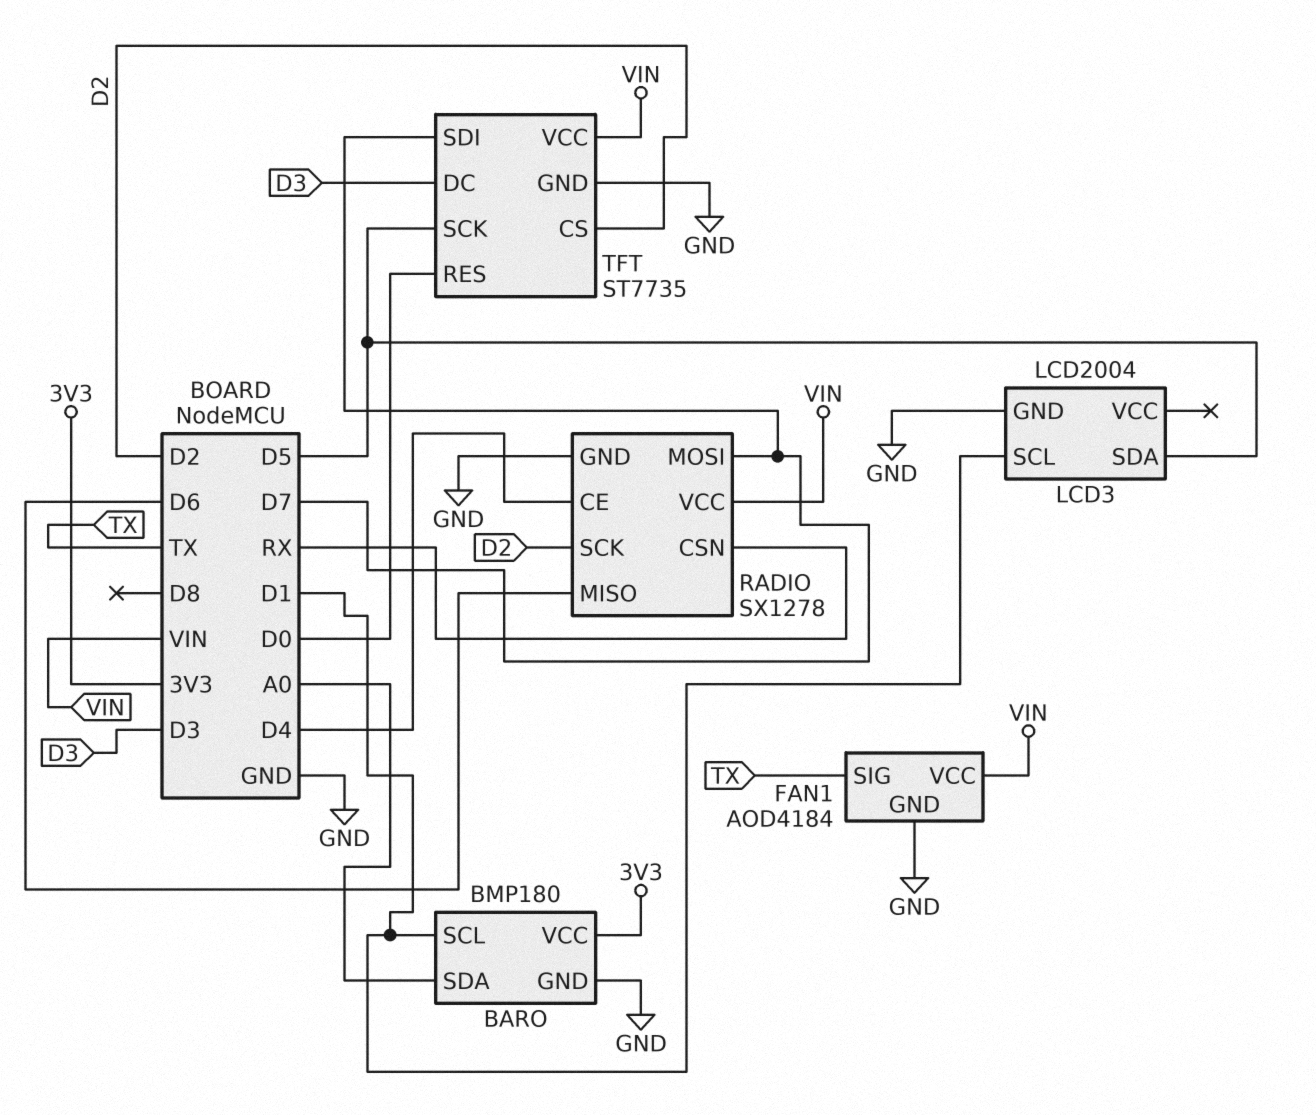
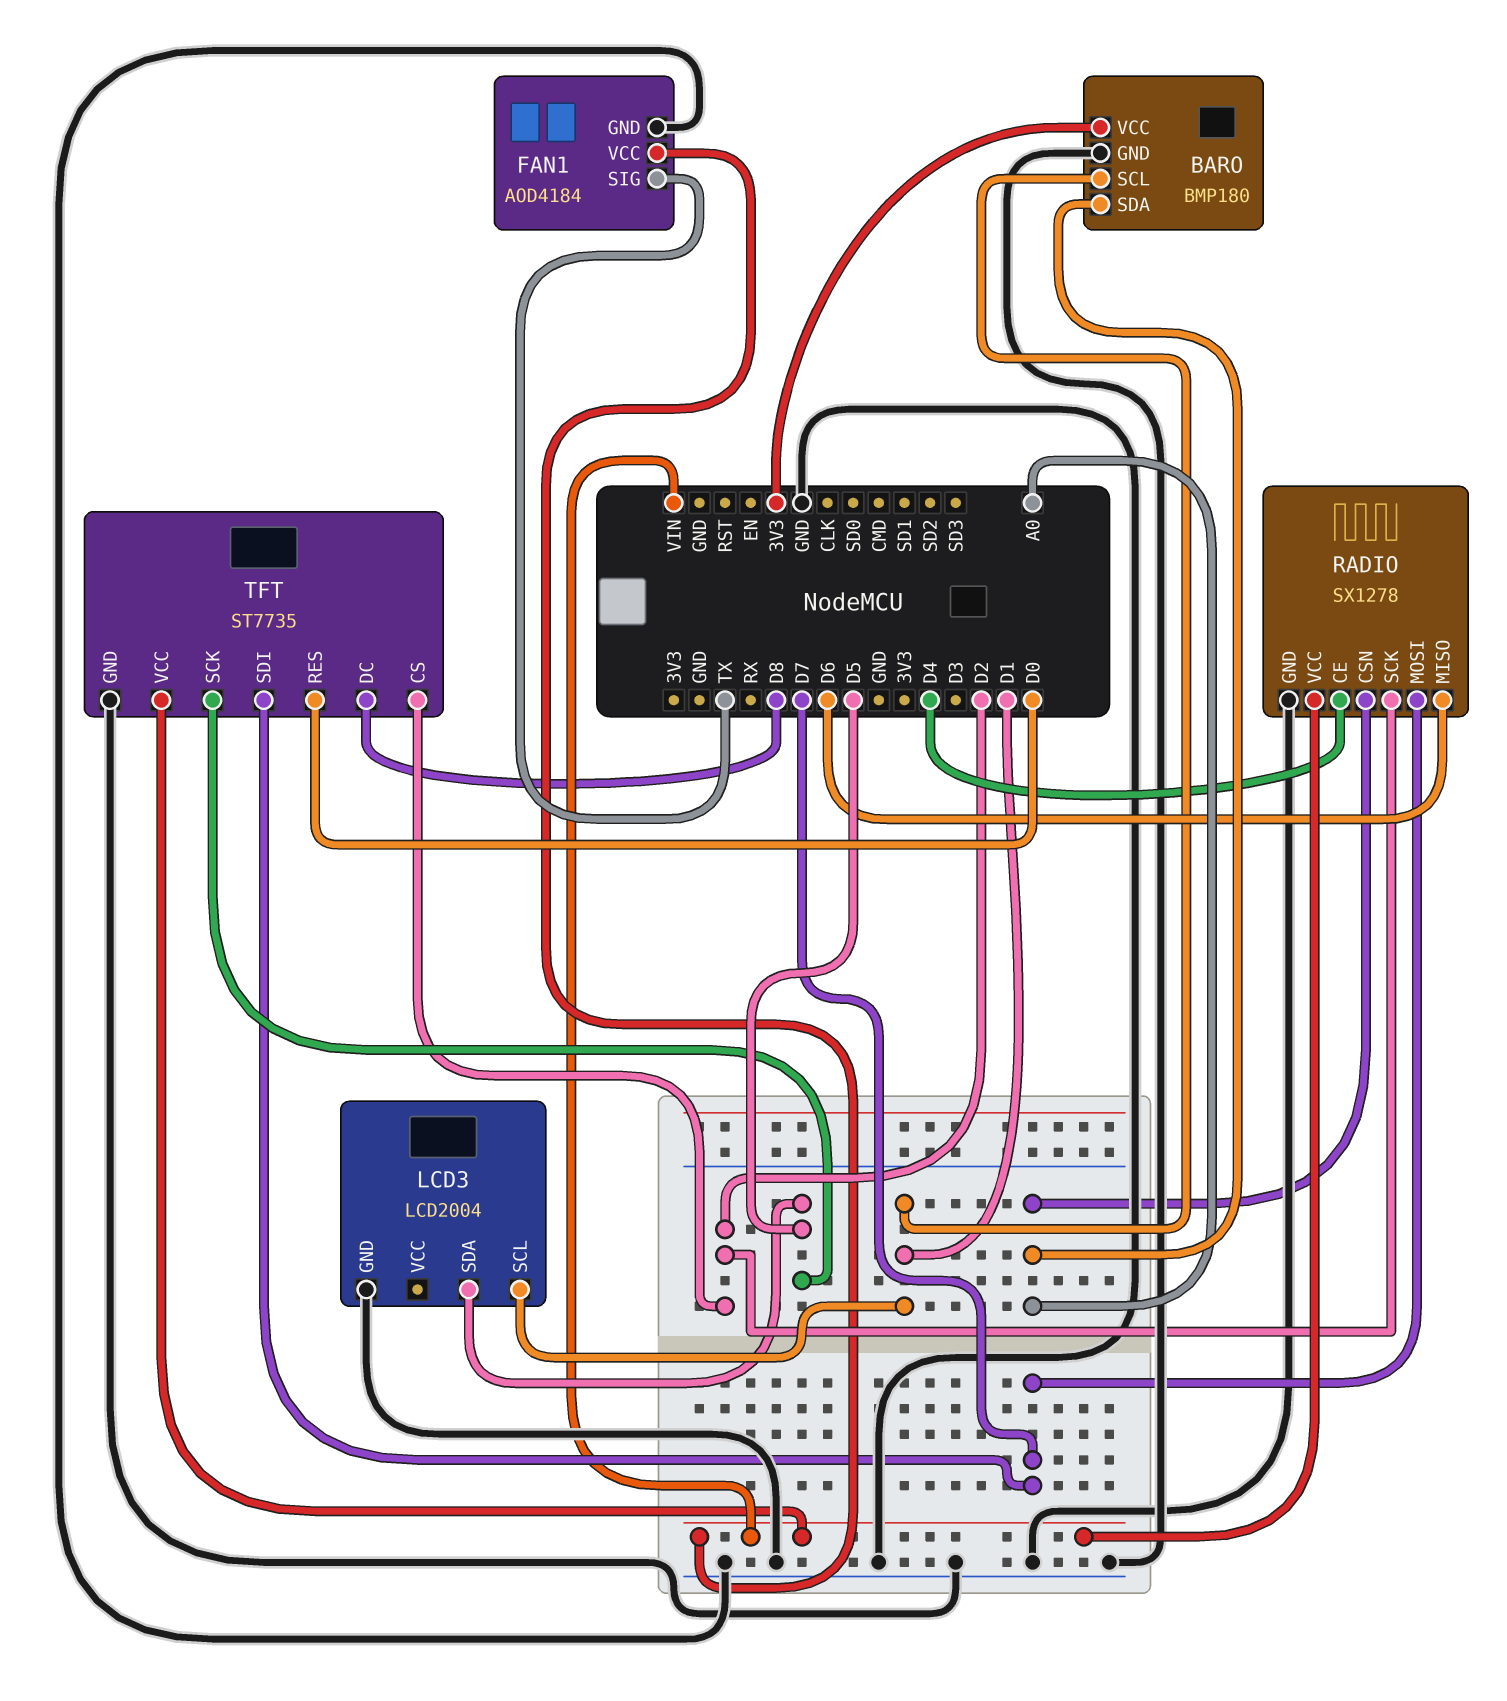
RADIO pin CSN: RX -> A0
TFT pin DC: D3 -> D8

